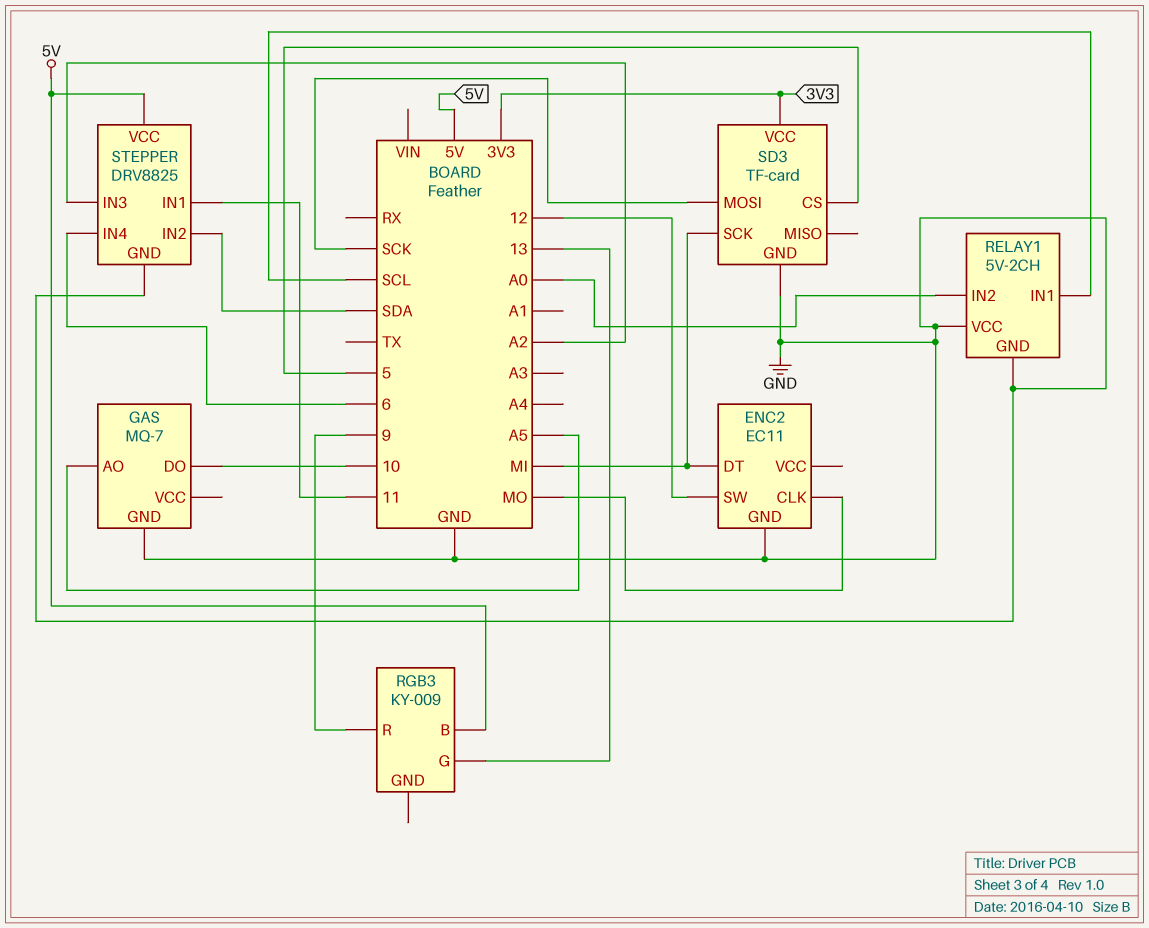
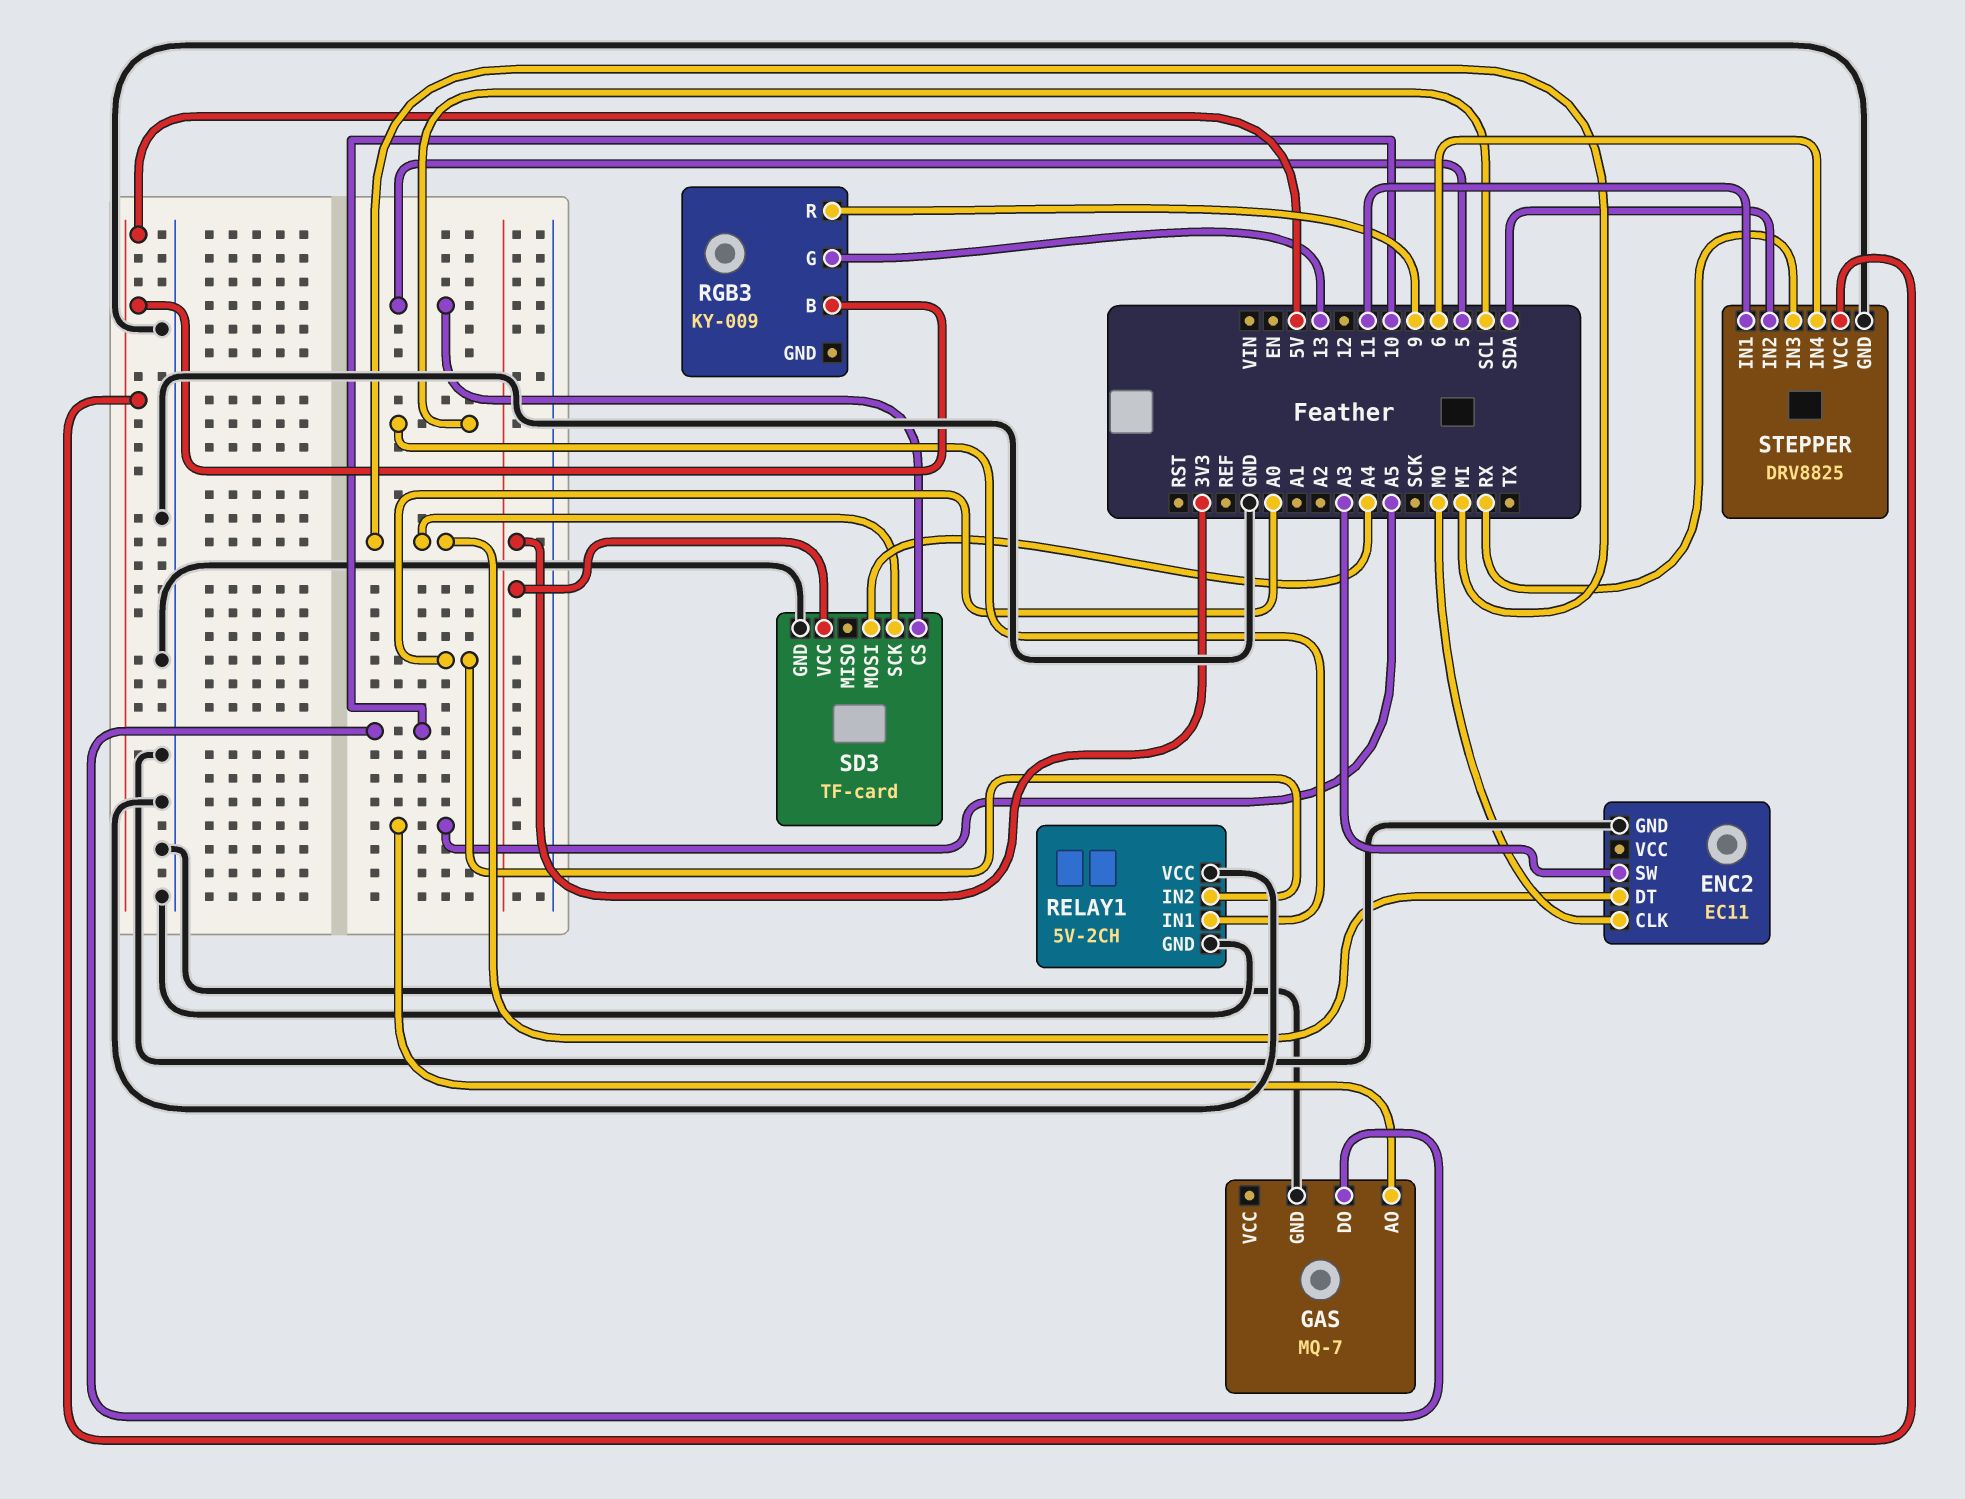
ENC2 pin SW: 12 -> A3
SD3 pin MOSI: SCK -> A4
STEPPER pin IN3: A2 -> RX

